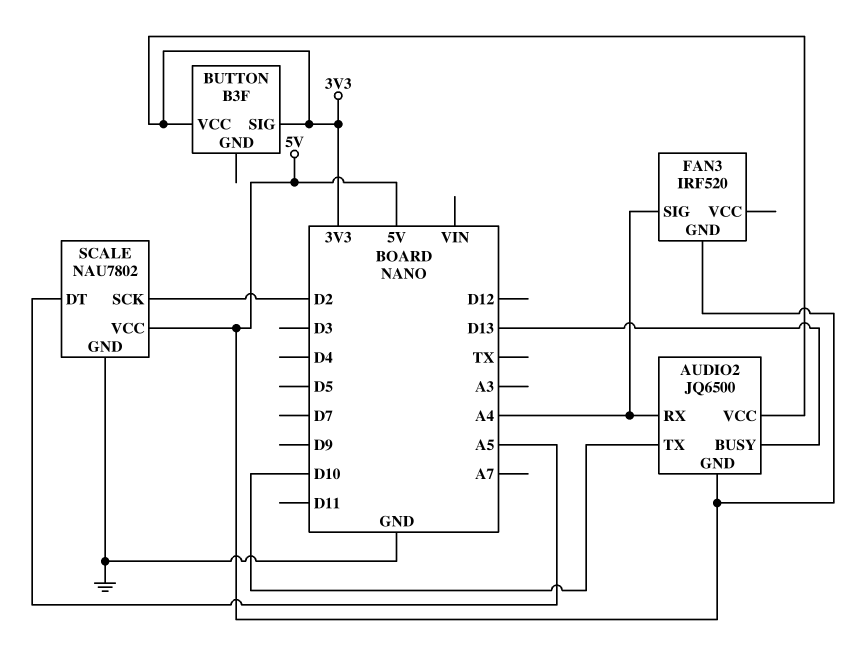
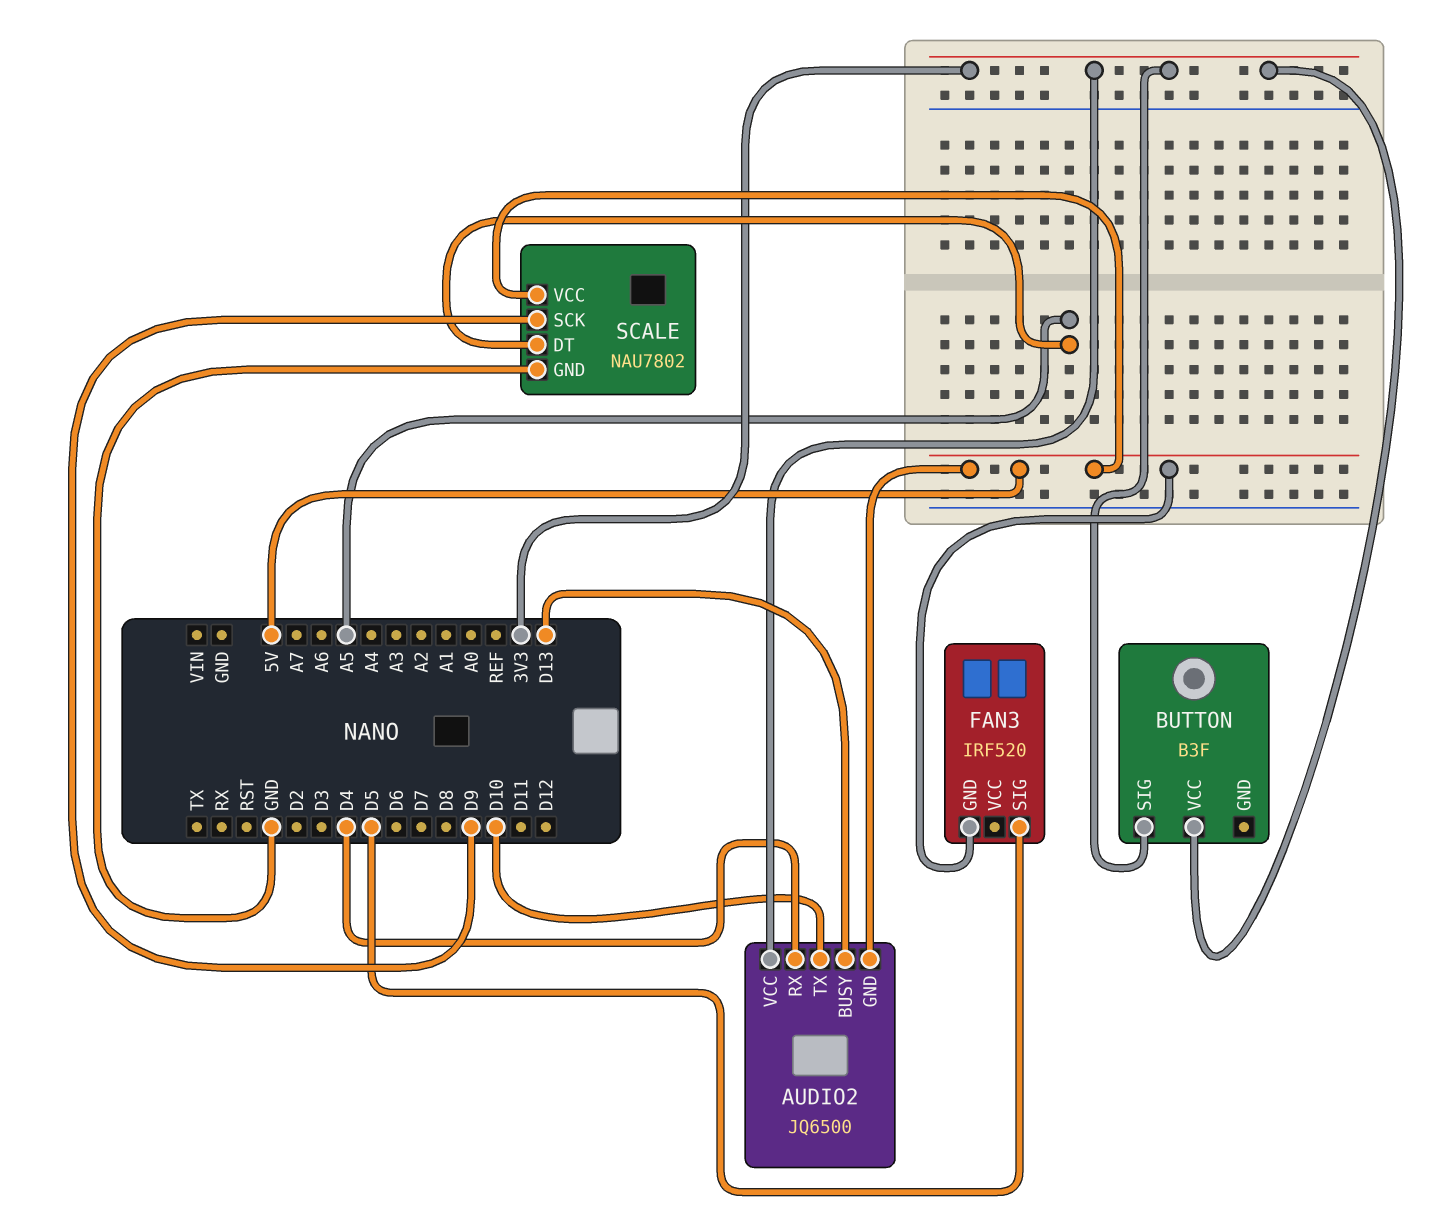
AUDIO2 pin RX: A4 -> D4
FAN3 pin SIG: A4 -> D5
SCALE pin SCK: D2 -> D9

